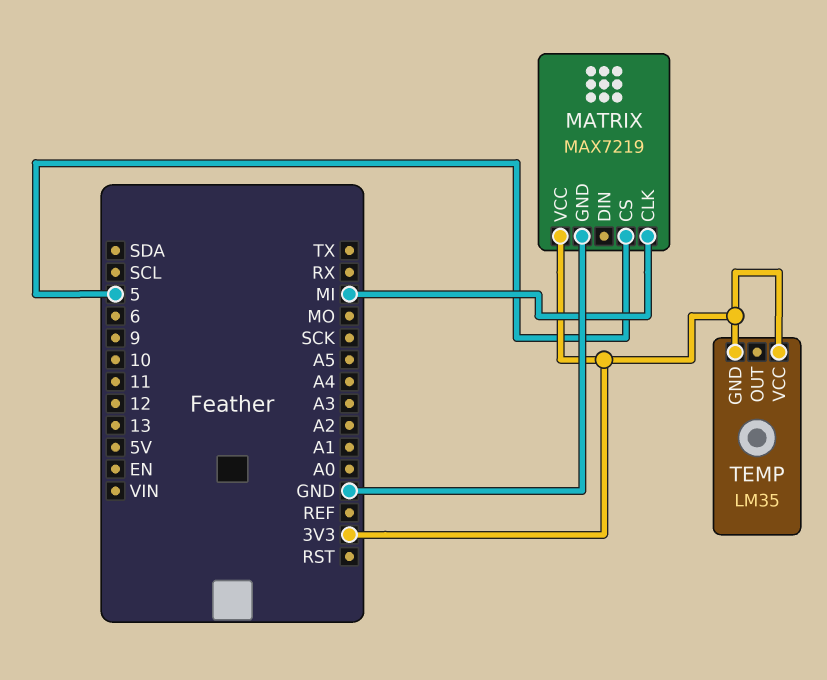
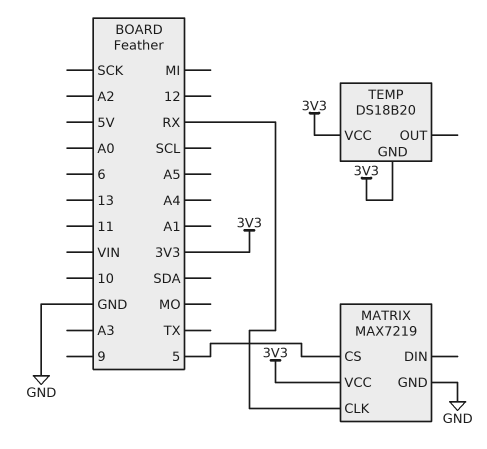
MATRIX pin CLK: MI -> RX
TEMP: LM35 -> DS18B20

